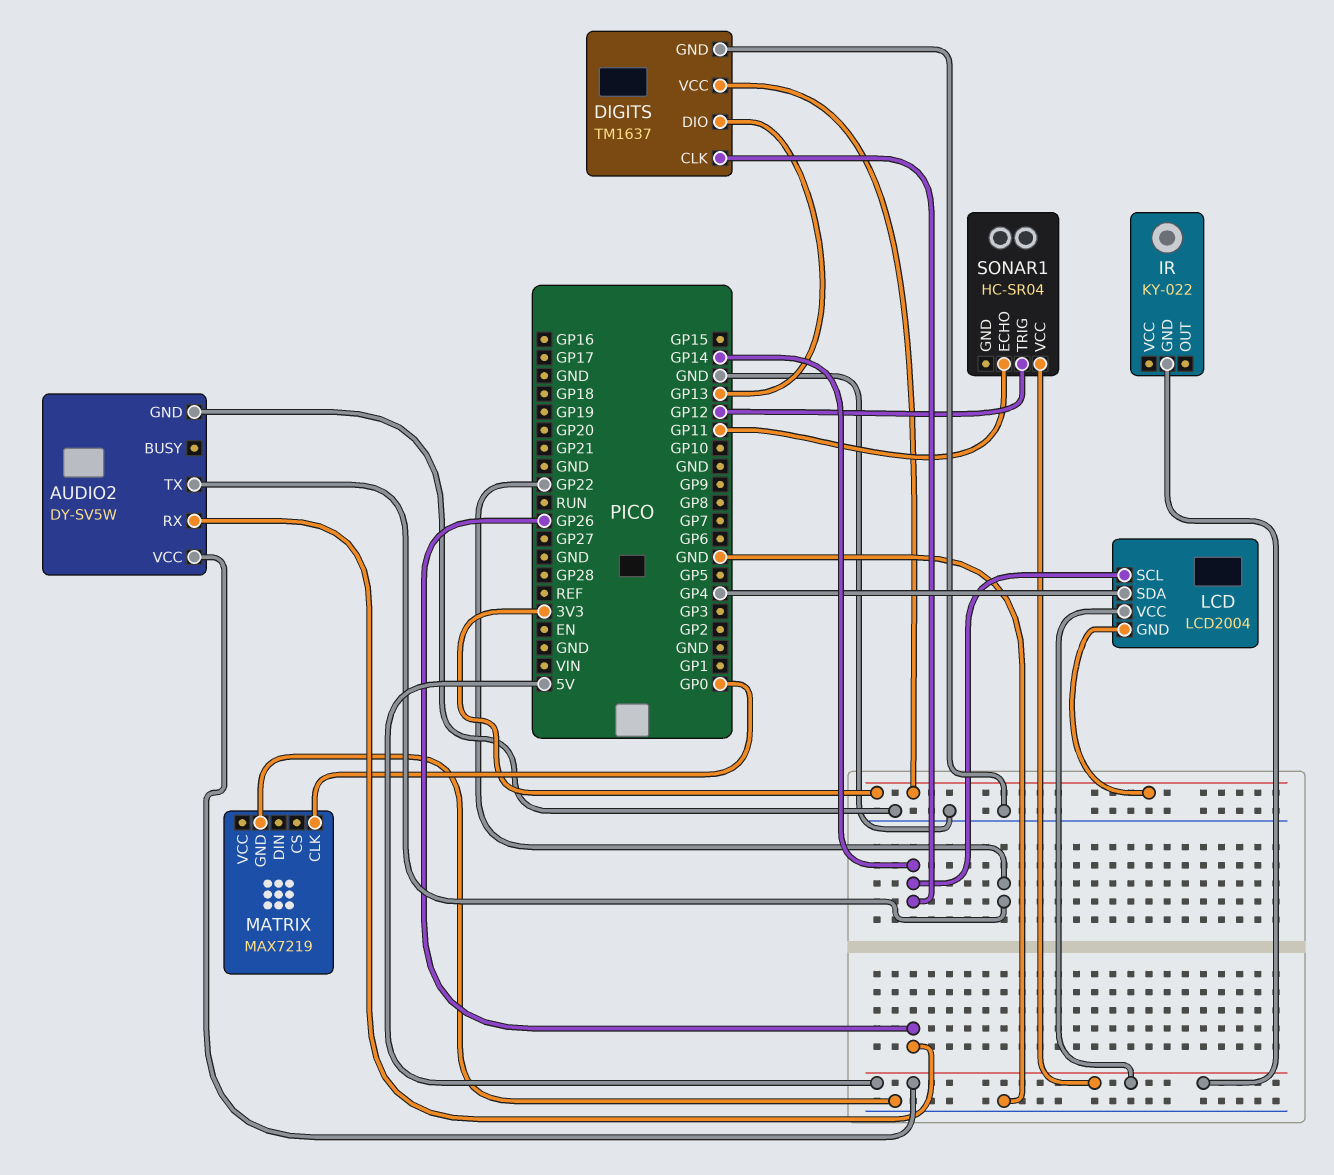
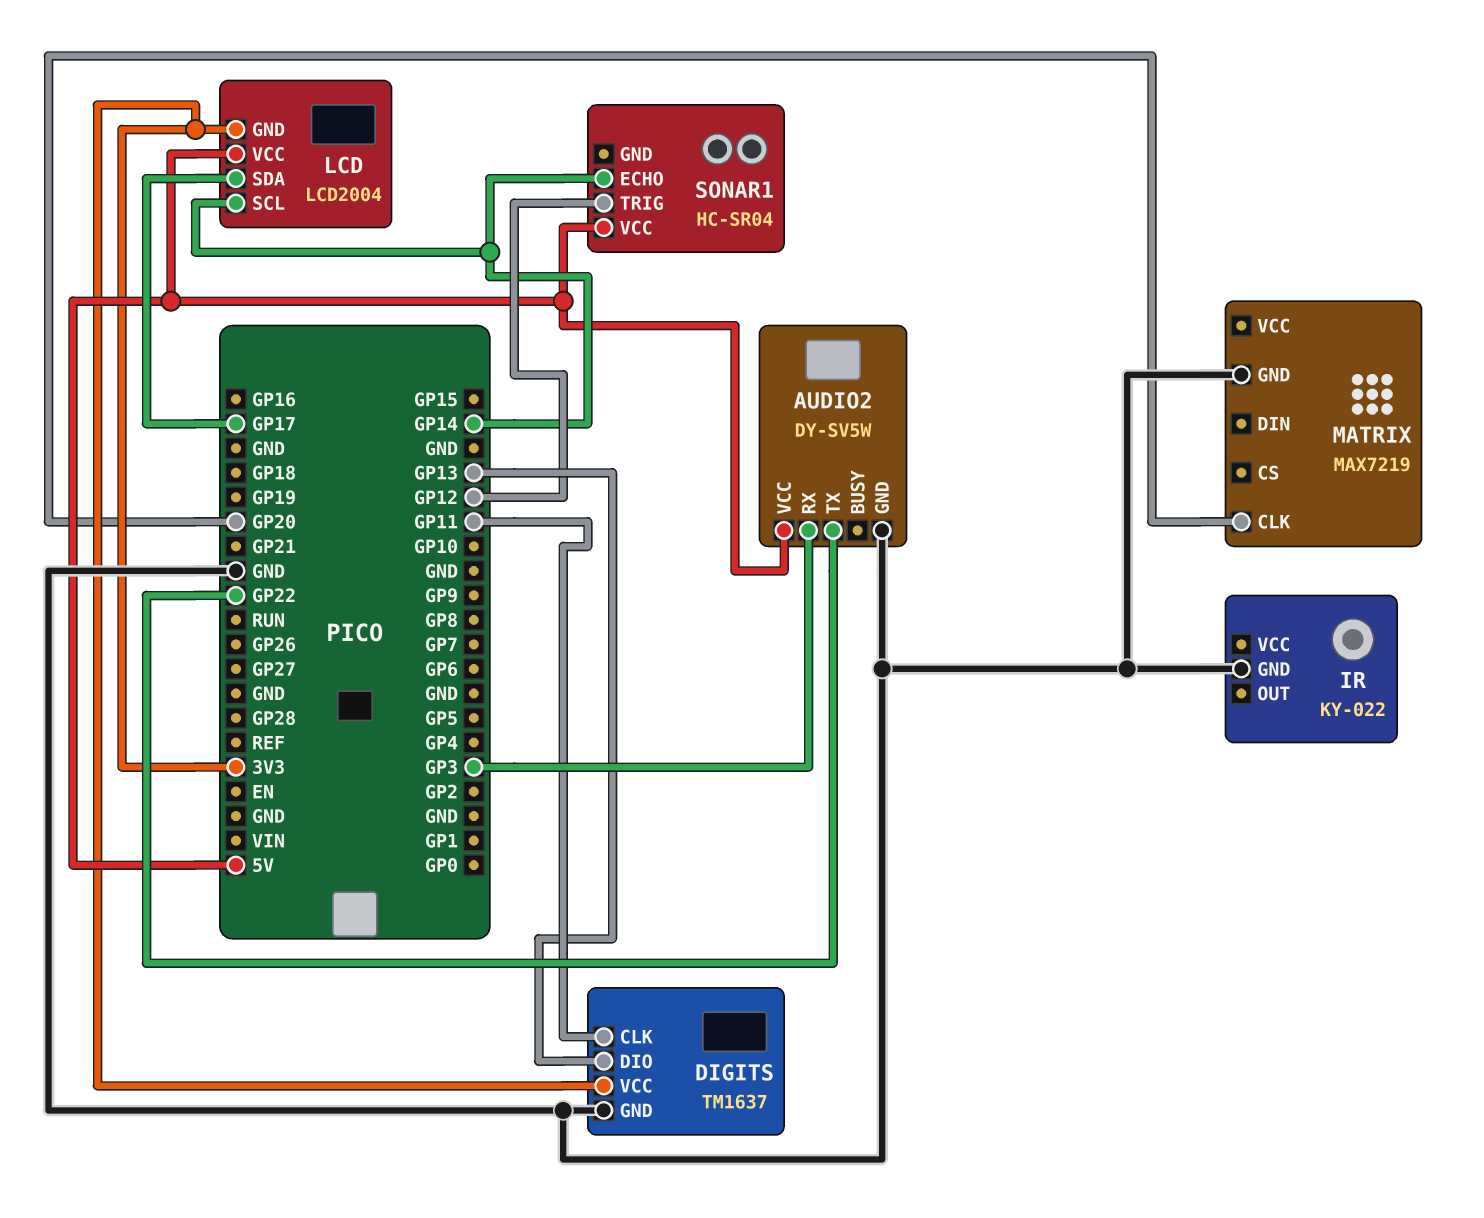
AUDIO2 pin RX: GP26 -> GP3
DIGITS pin CLK: GP14 -> GP11
IR pin GND: 5V -> GND
LCD pin SDA: GP4 -> GP17
MATRIX pin CLK: GP0 -> GP20
SONAR1 pin ECHO: GP11 -> GP14

